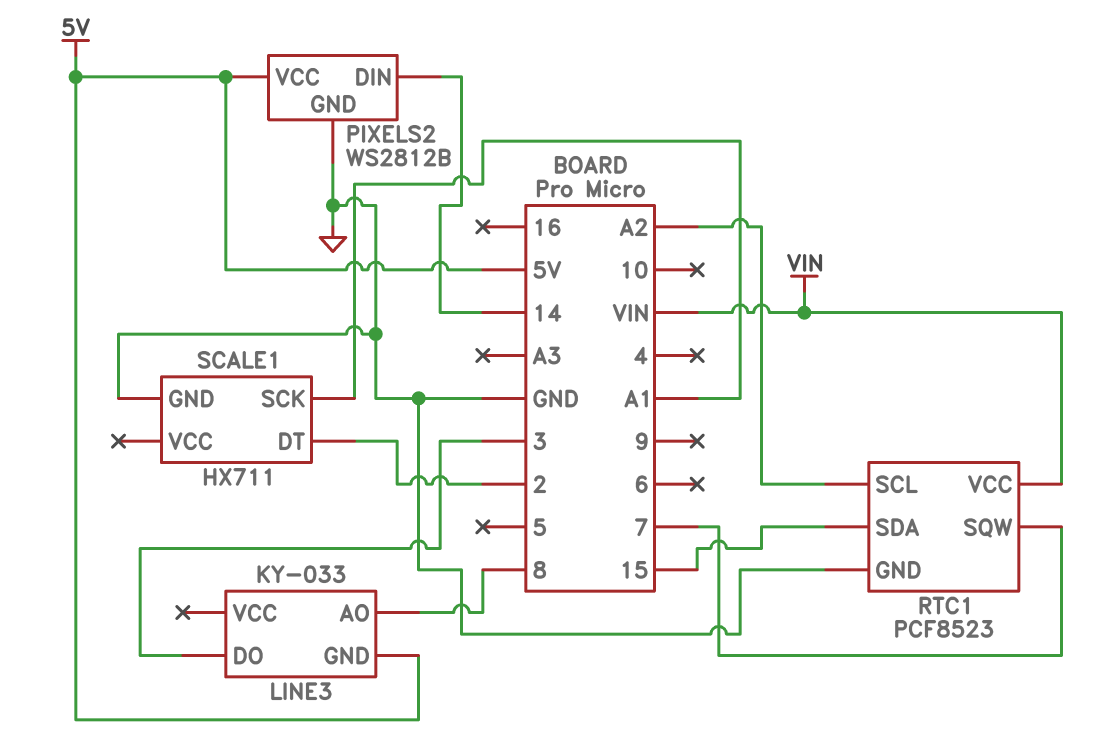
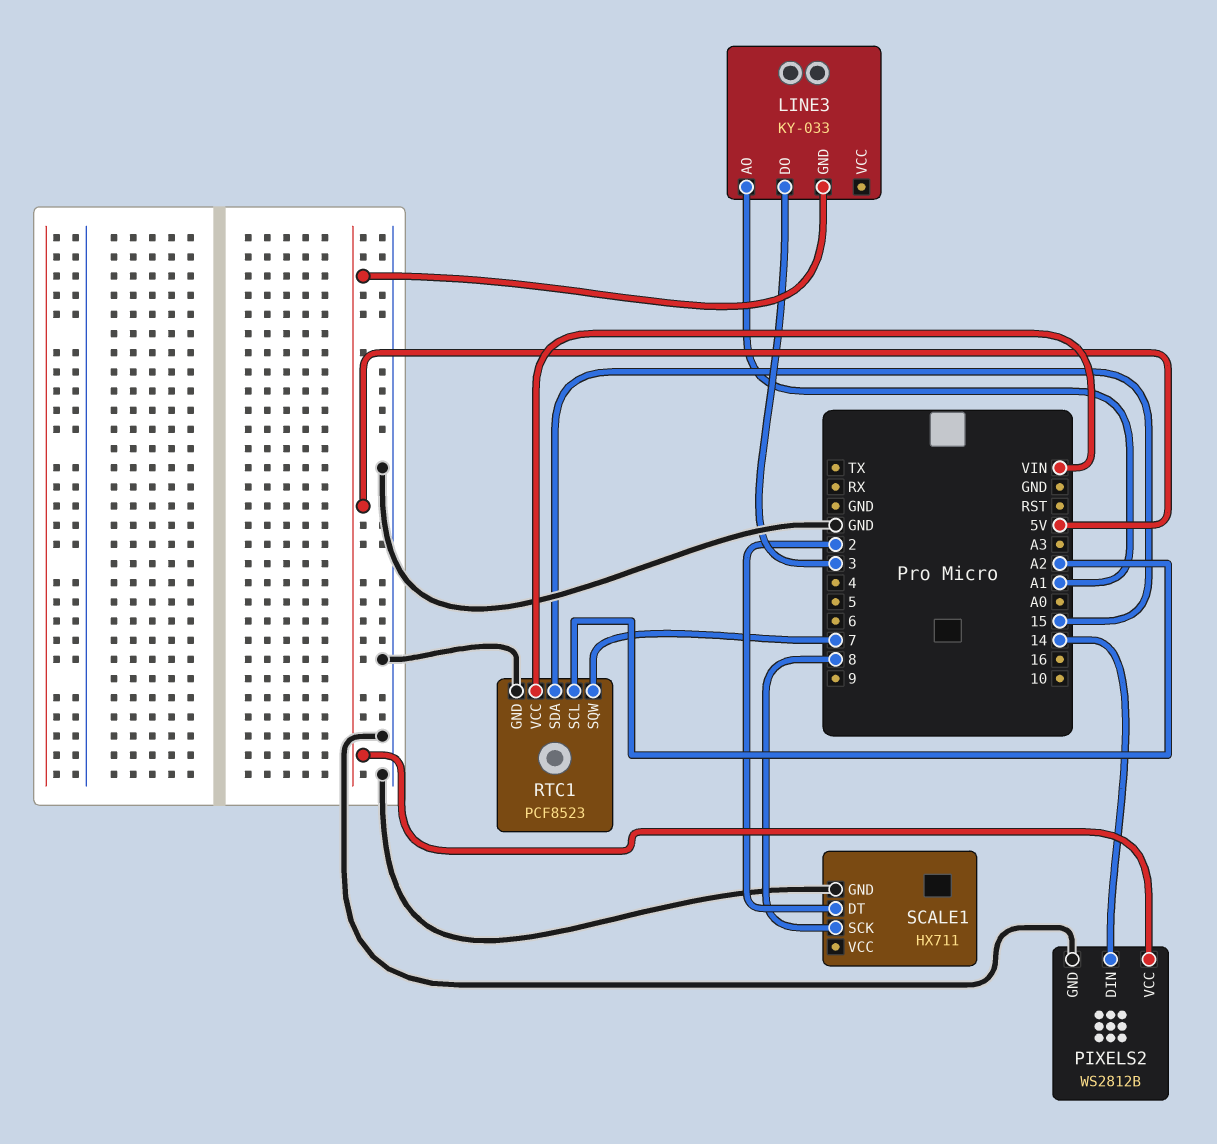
LINE3 pin AO: 8 -> A1
SCALE1 pin SCK: A1 -> 8

